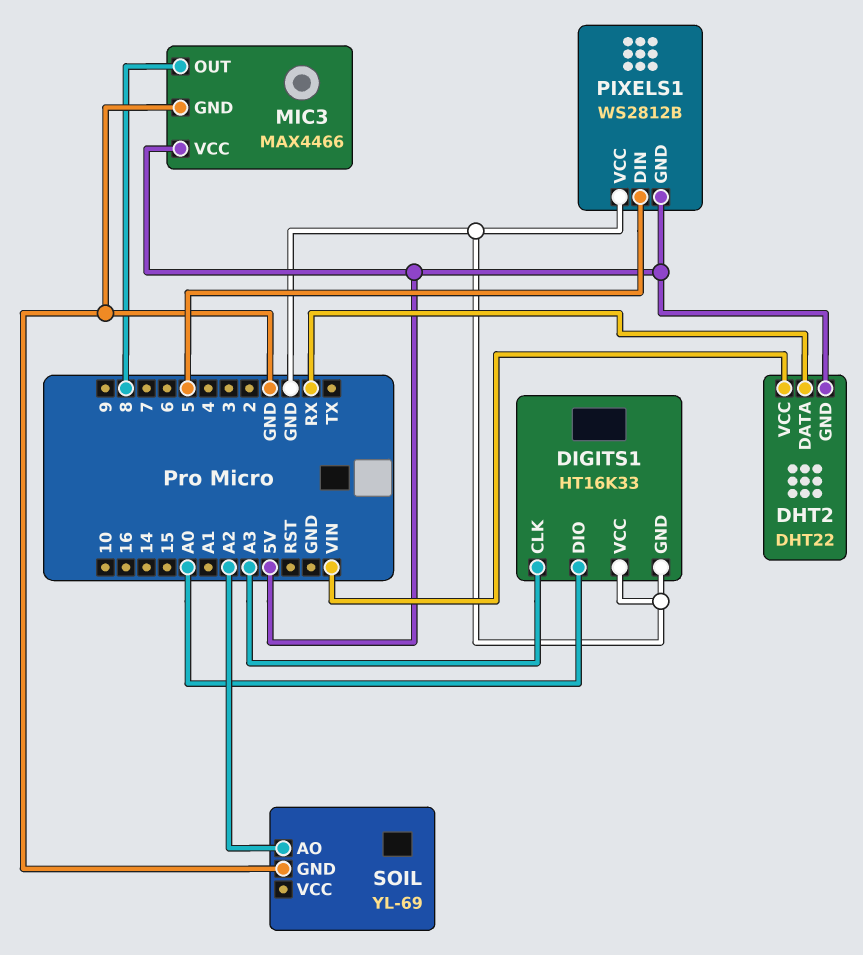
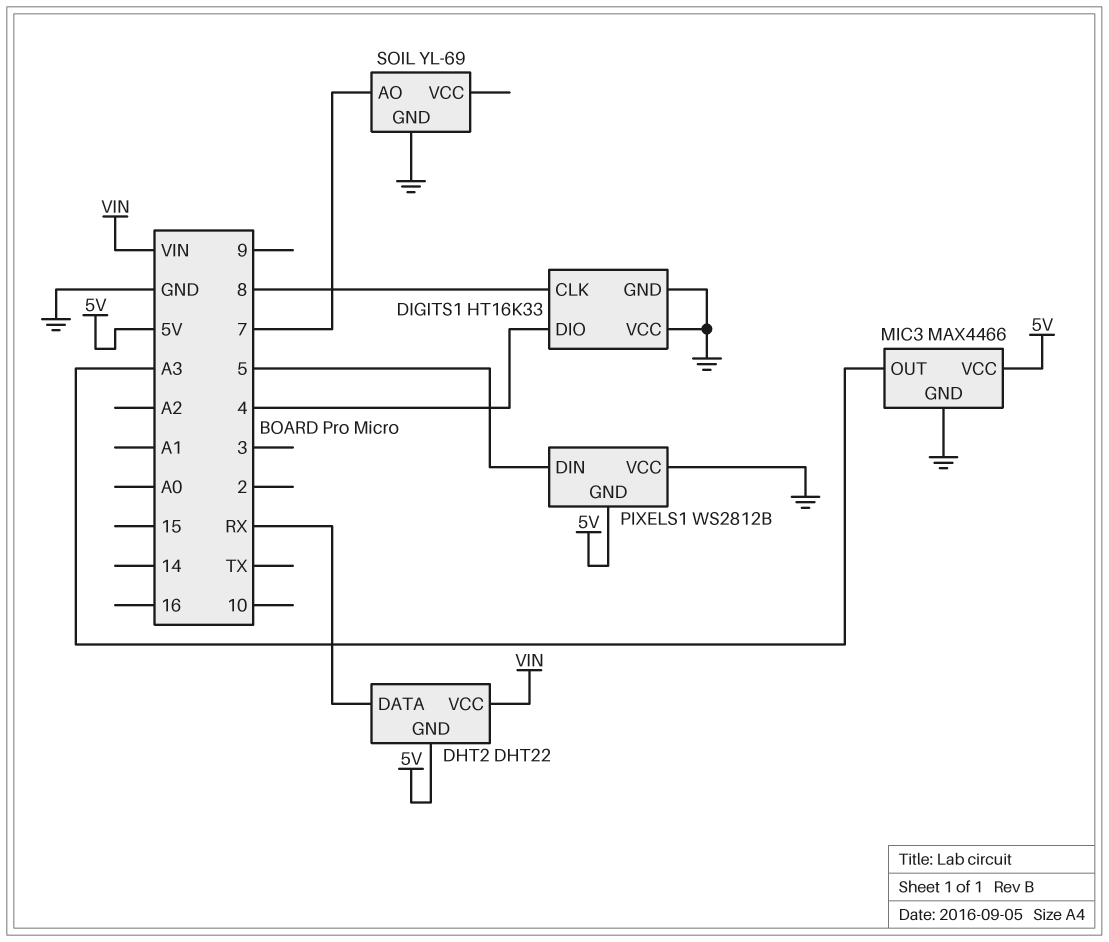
DIGITS1 pin CLK: A3 -> 8
DIGITS1 pin DIO: A0 -> 4
MIC3 pin OUT: 8 -> A3
SOIL pin AO: A2 -> 7

